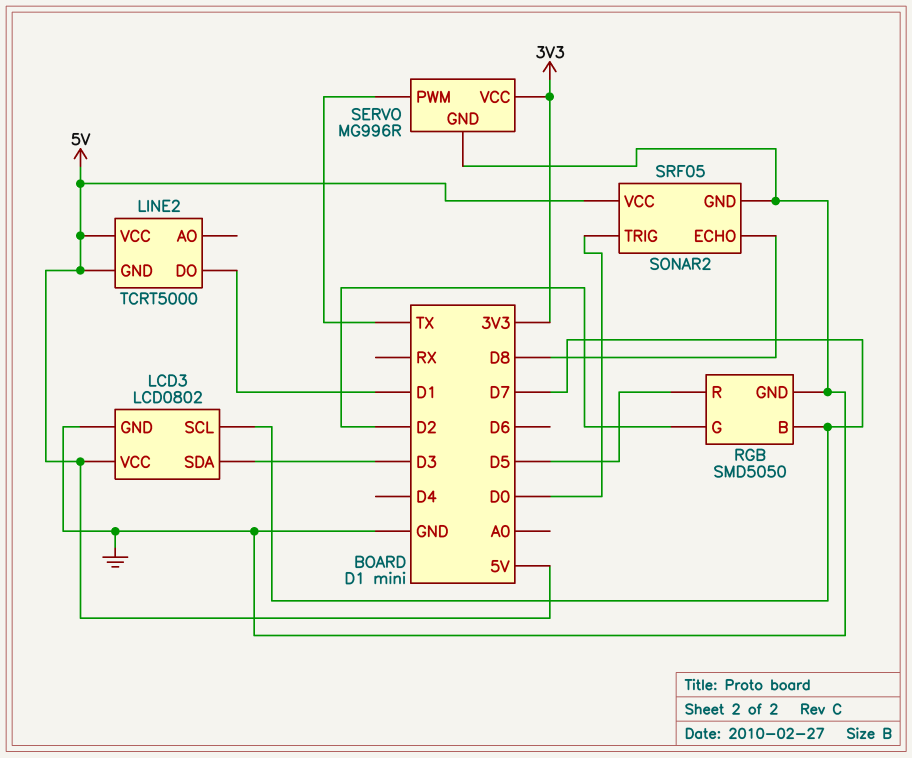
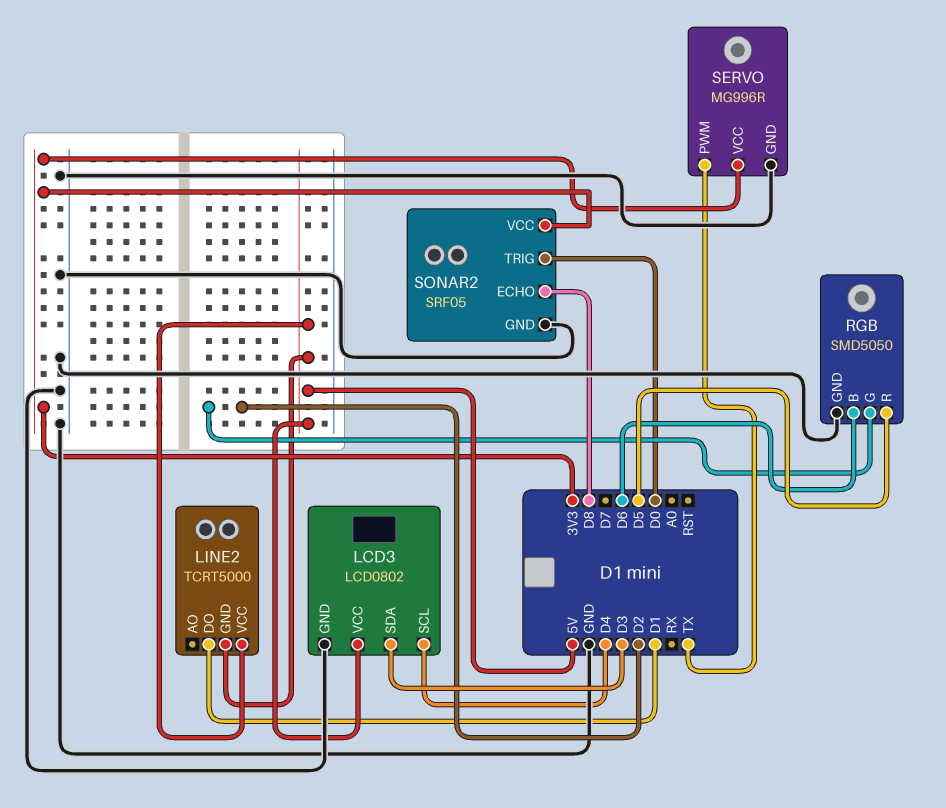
LCD3 pin SCL: D7 -> D4
RGB pin B: D7 -> D6
SONAR2 pin VCC: 5V -> 3V3

